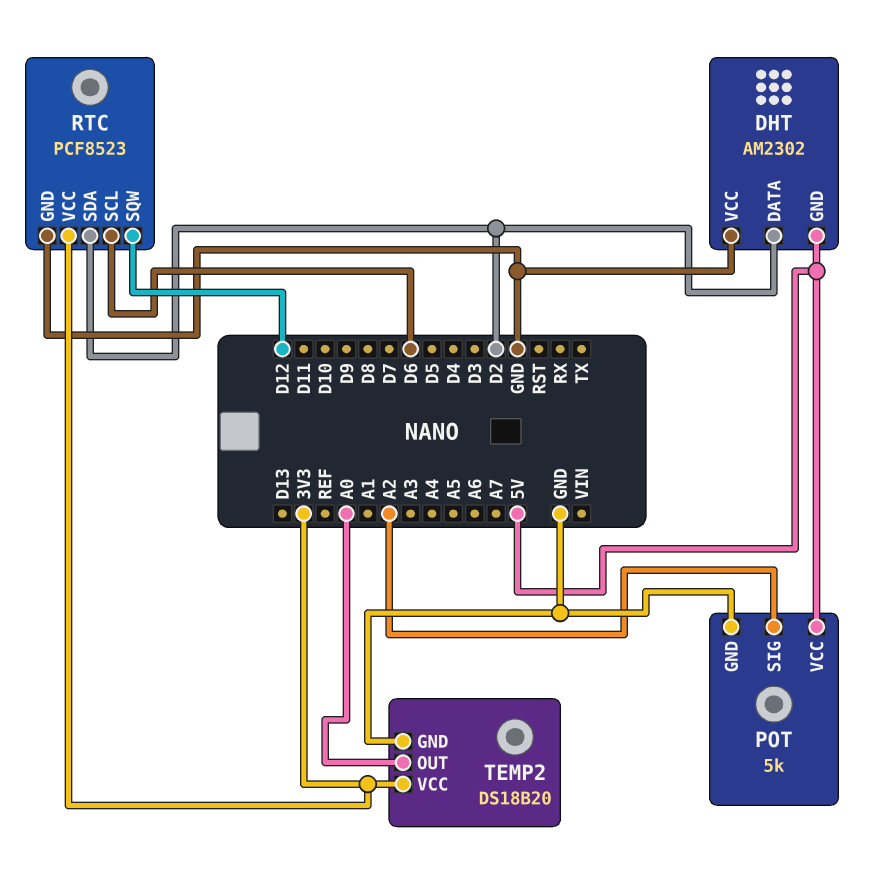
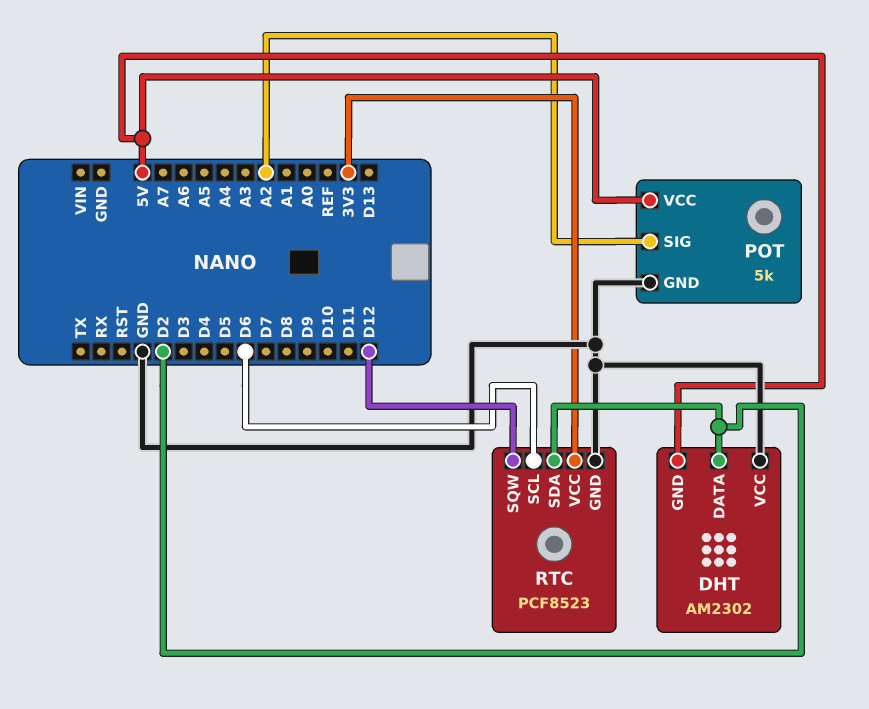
TEMP2: DS18B20 -> none
TEMP2 pin GND: GND -> none
TEMP2 pin OUT: A0 -> none
TEMP2 pin VCC: 3V3 -> none

